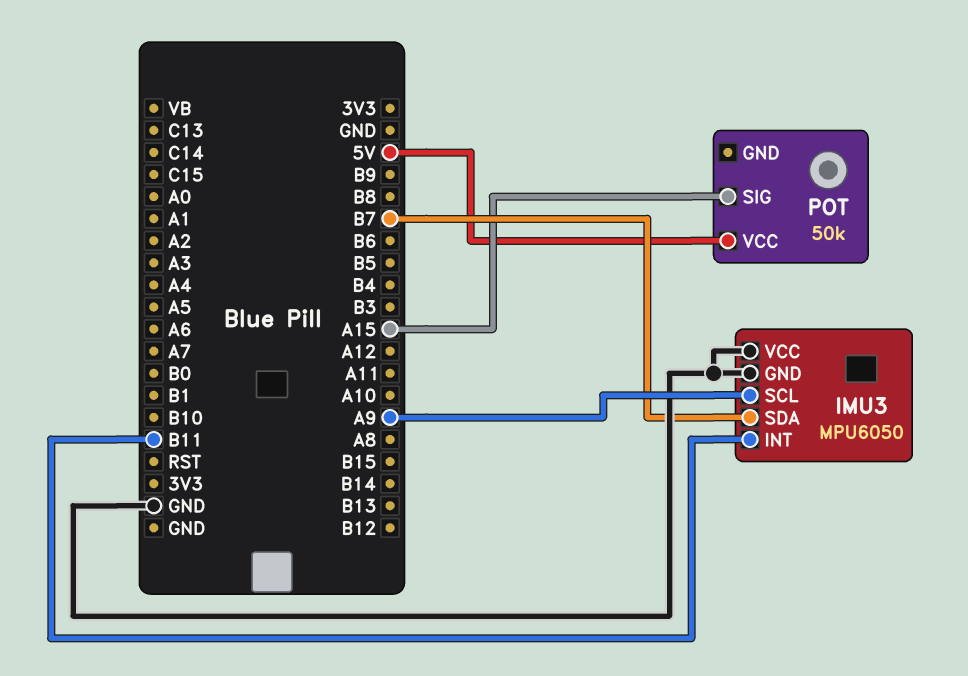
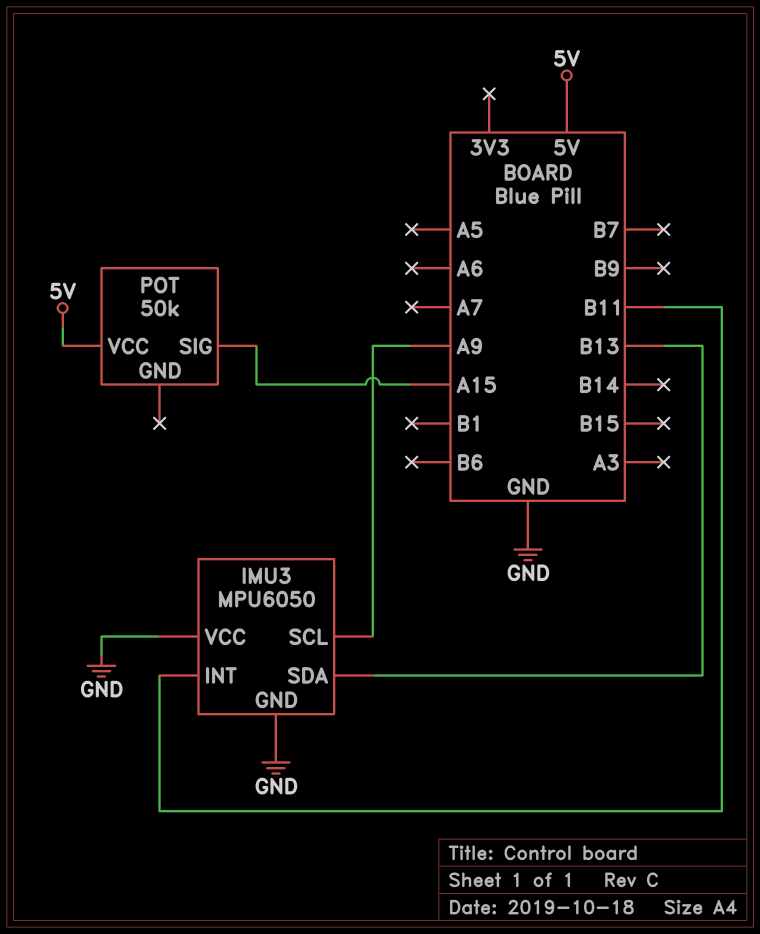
IMU3 pin SDA: B7 -> B13

